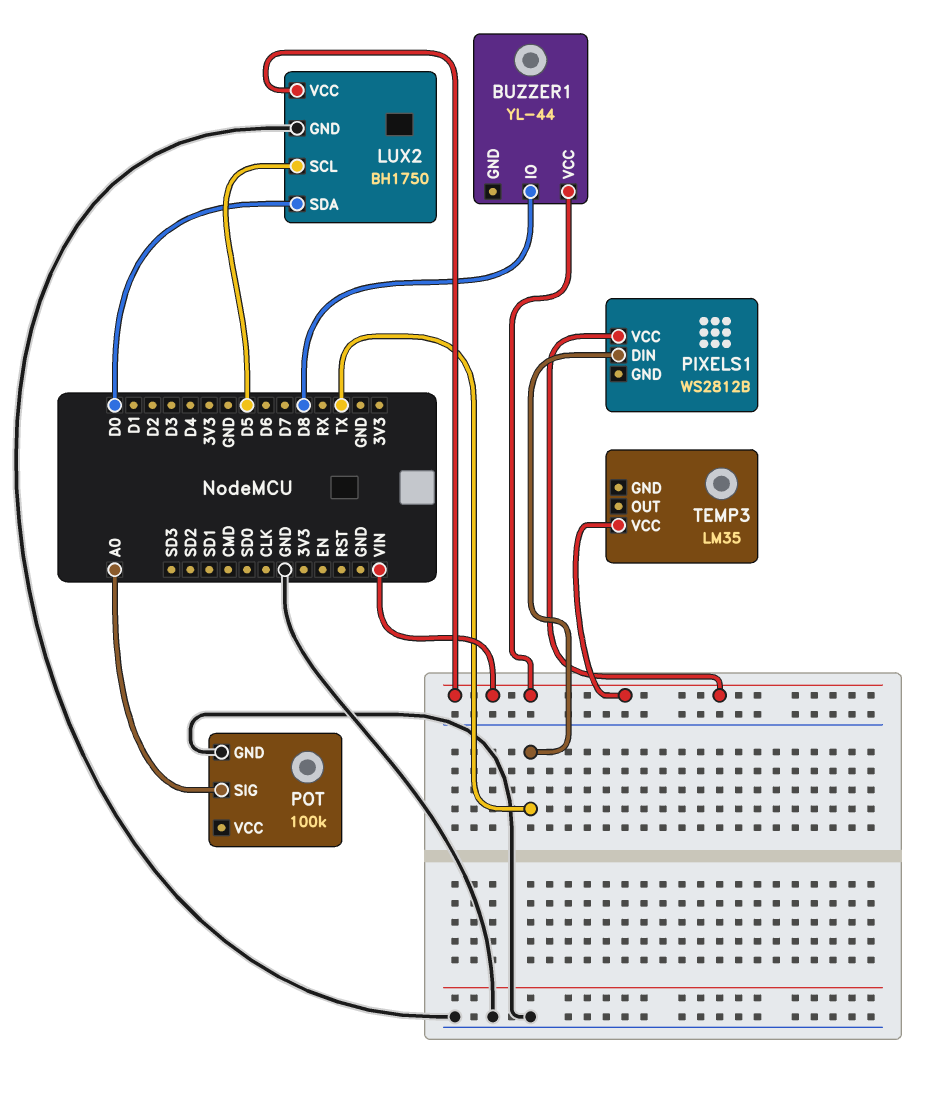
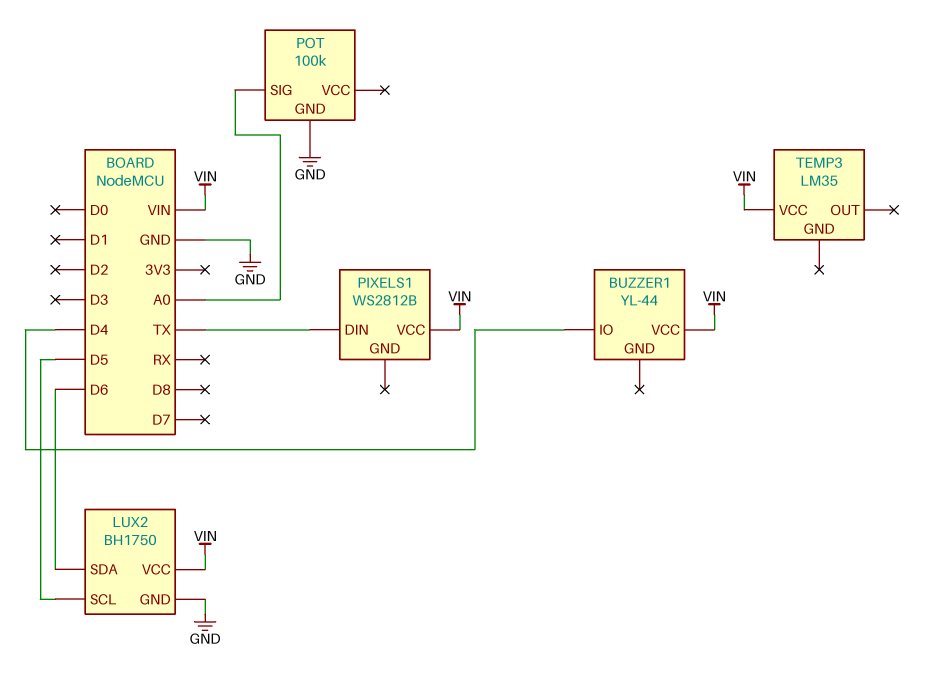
BUZZER1 pin IO: D8 -> D4
LUX2 pin SDA: D0 -> D6

